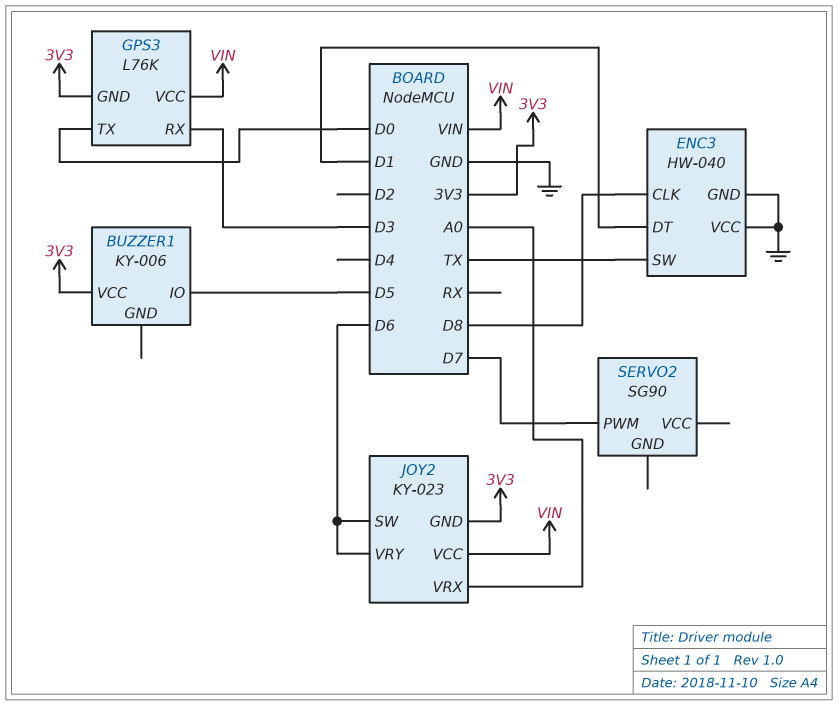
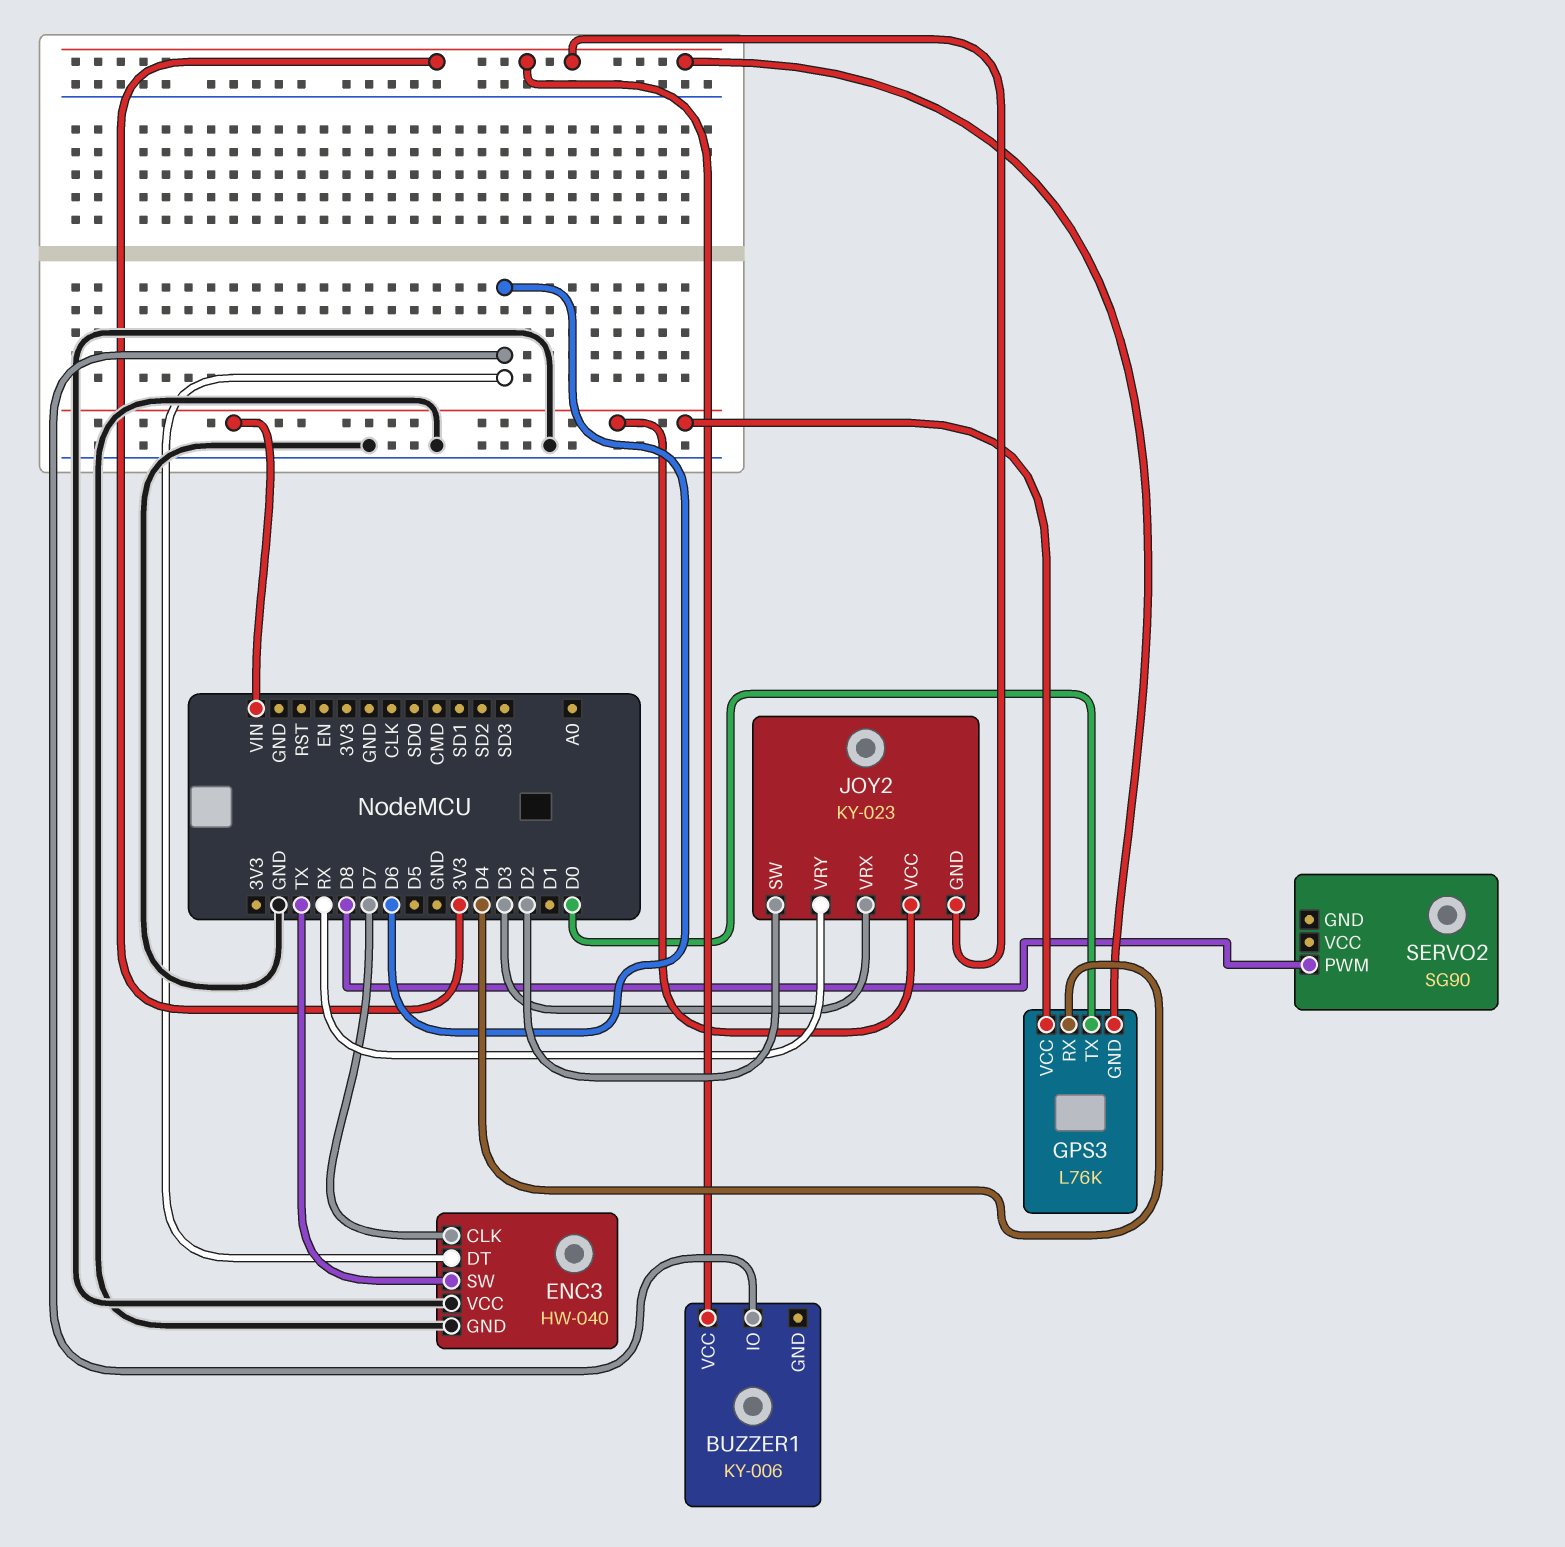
BUZZER1 pin IO: D5 -> D6
ENC3 pin CLK: D8 -> D7
ENC3 pin DT: D1 -> D6
GPS3 pin RX: D3 -> D4
JOY2 pin SW: D6 -> D2
JOY2 pin VRX: A0 -> D3
JOY2 pin VRY: D6 -> RX
SERVO2 pin PWM: D7 -> D8

